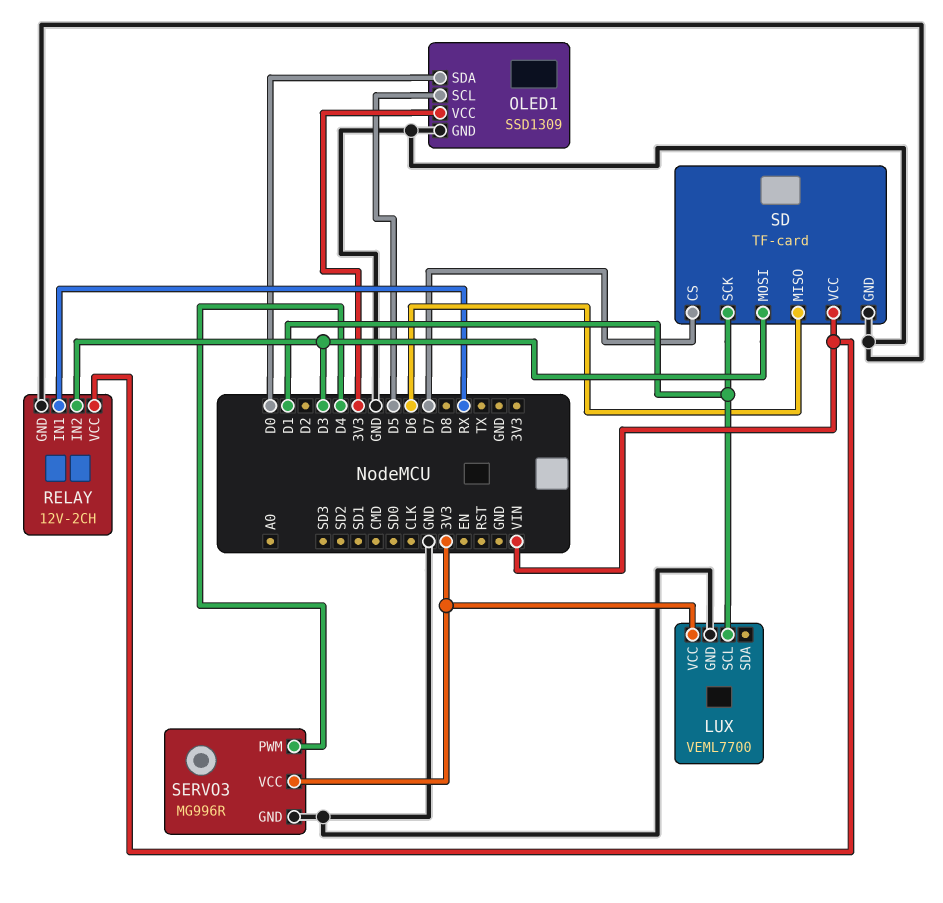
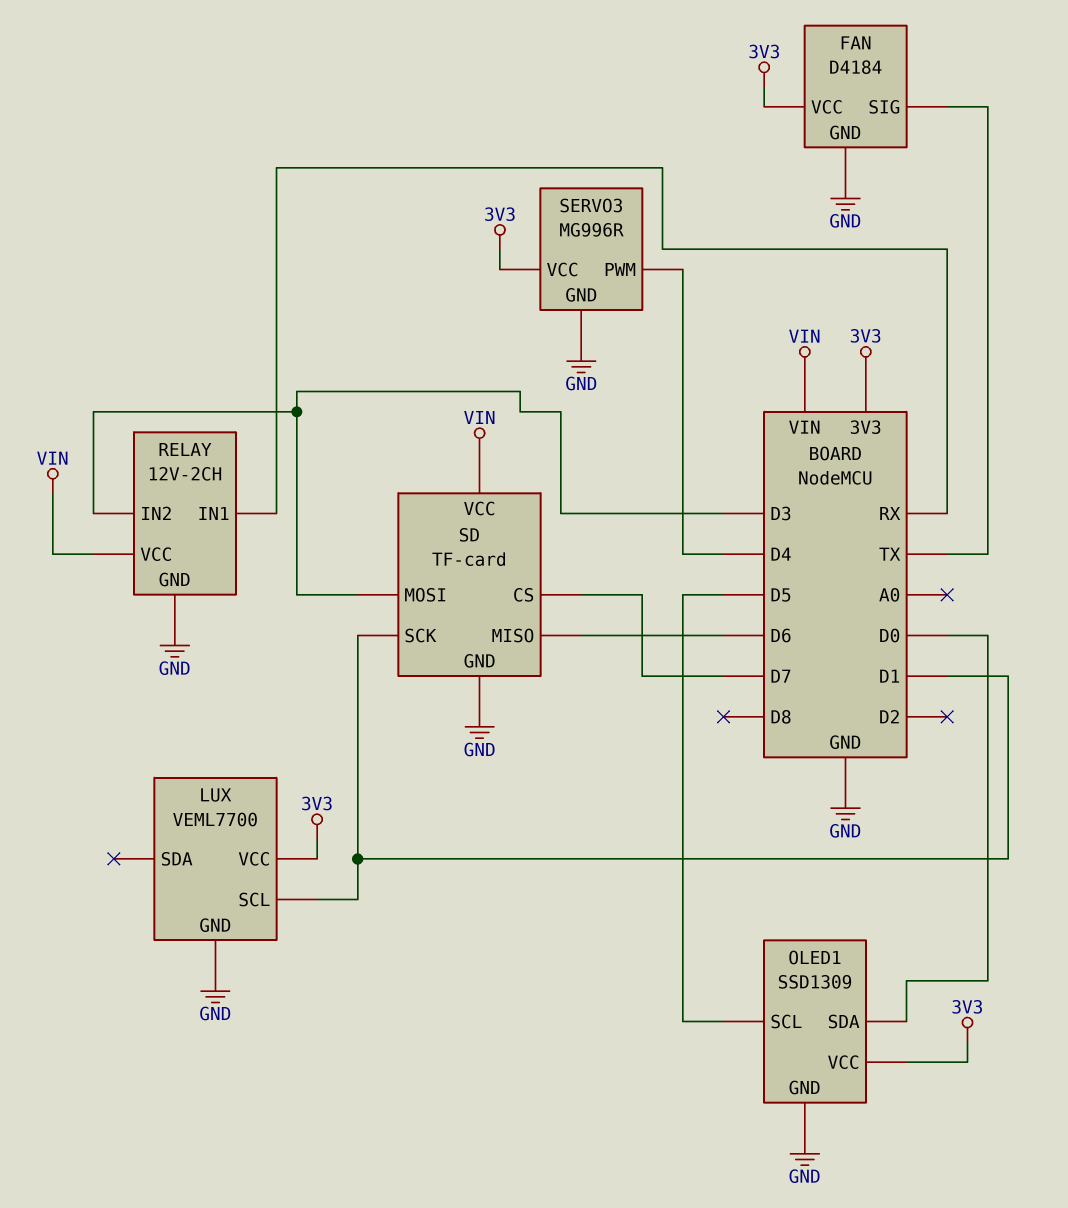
FAN: none -> D4184
FAN pin GND: none -> GND
FAN pin SIG: none -> TX
FAN pin VCC: none -> 3V3

